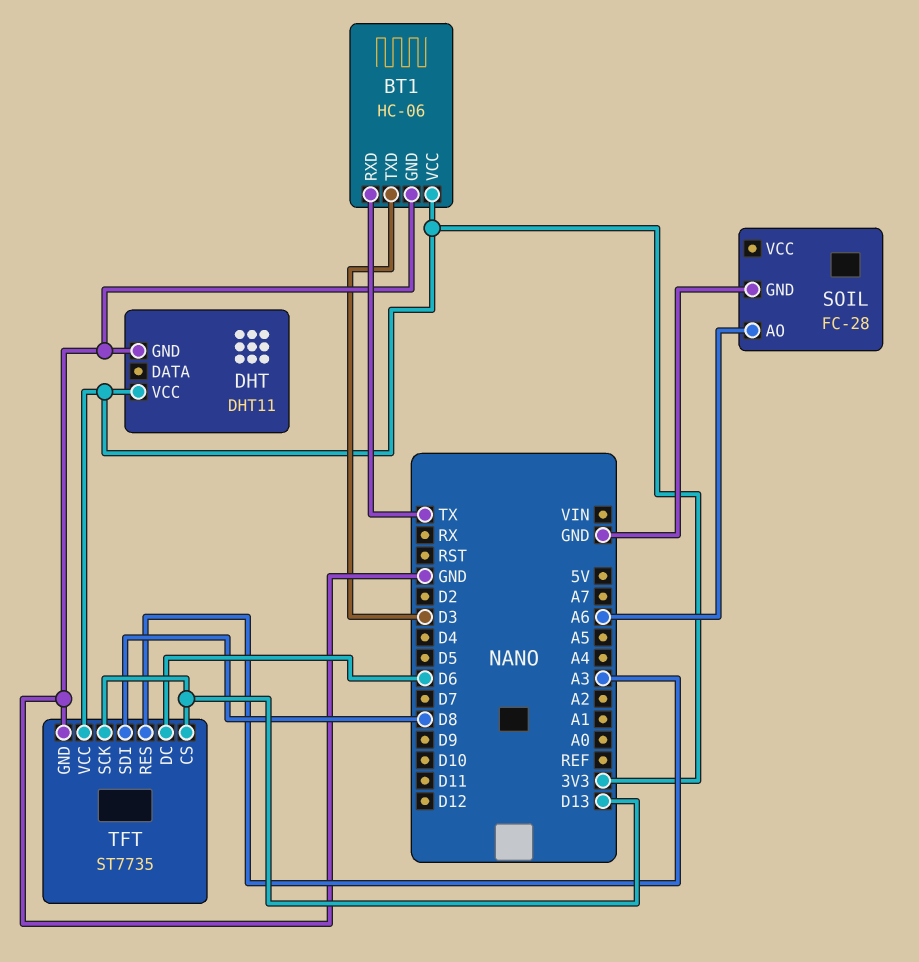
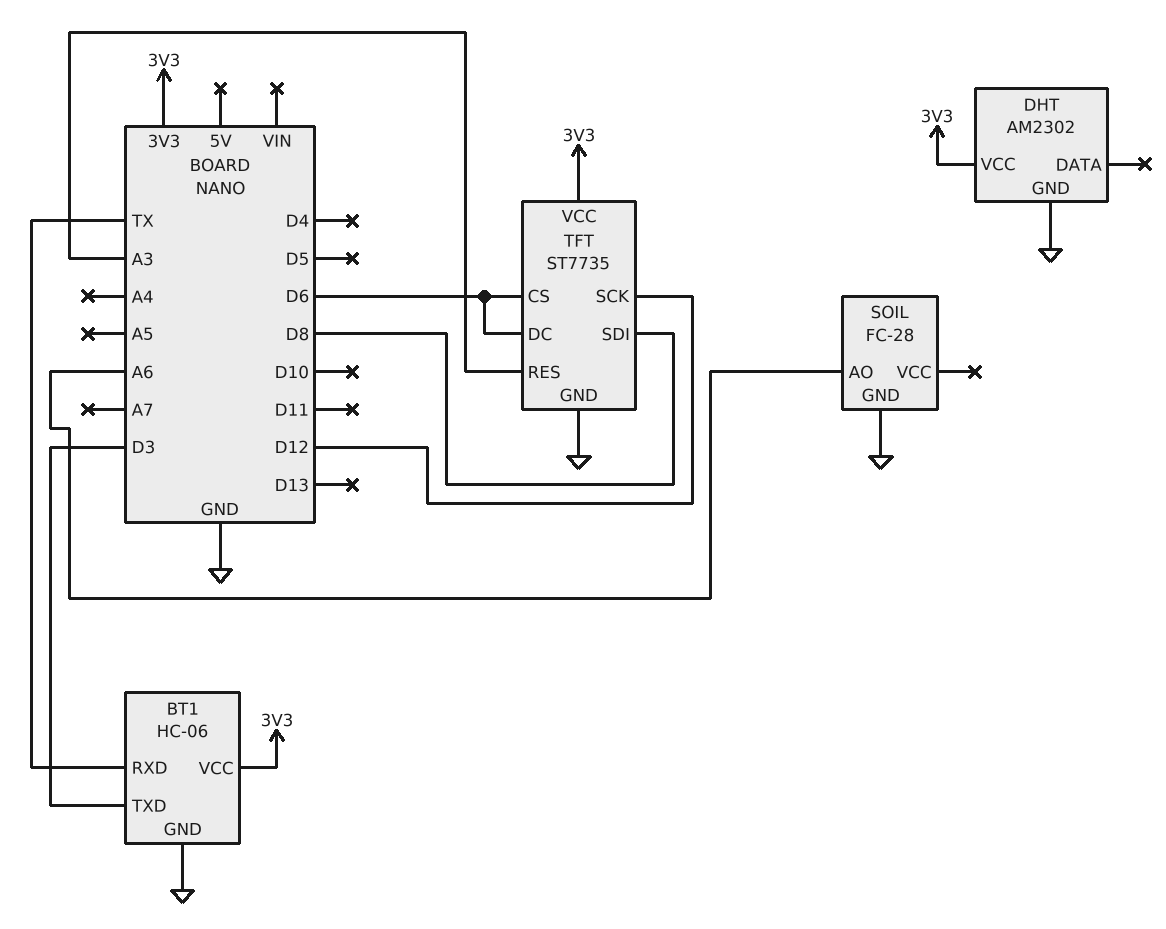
DHT: DHT11 -> AM2302
TFT pin CS: D13 -> D6
TFT pin SCK: D13 -> D12

